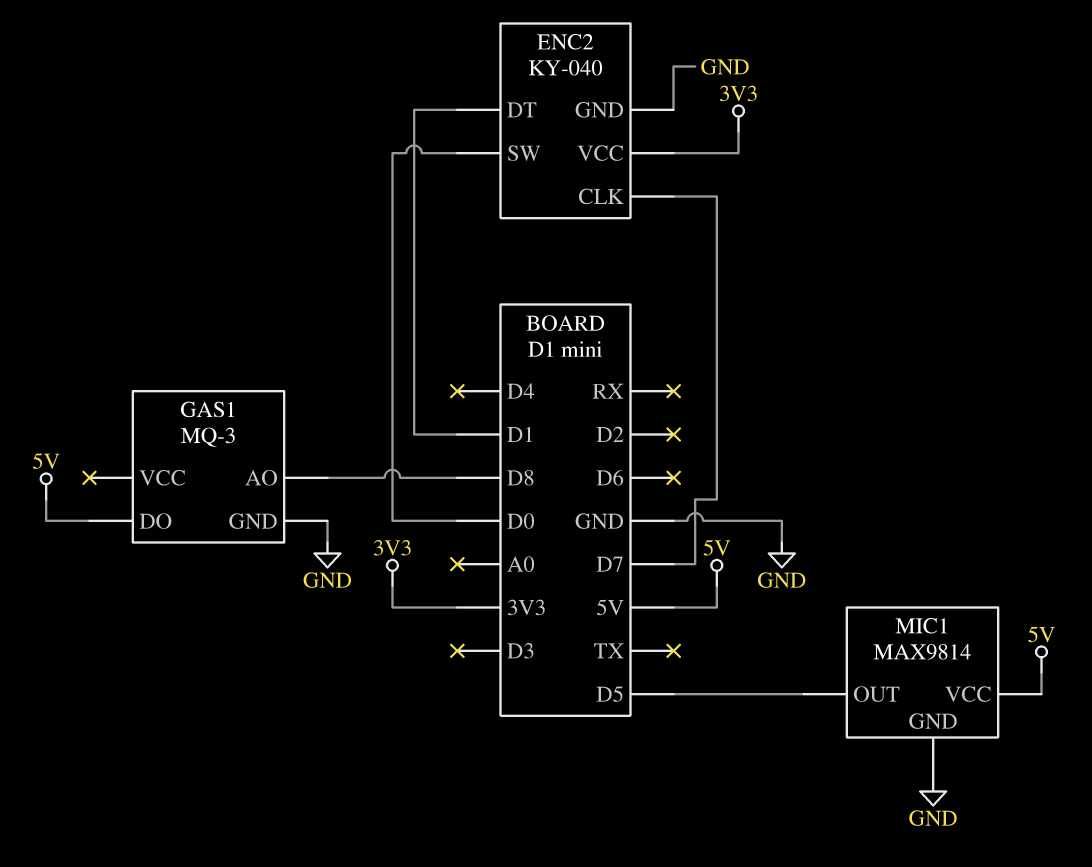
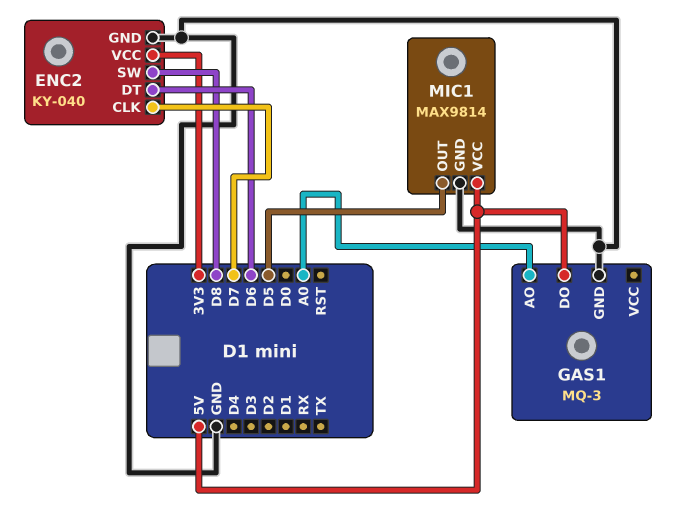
ENC2 pin DT: D1 -> D6
ENC2 pin SW: D0 -> D8
GAS1 pin AO: D8 -> A0

